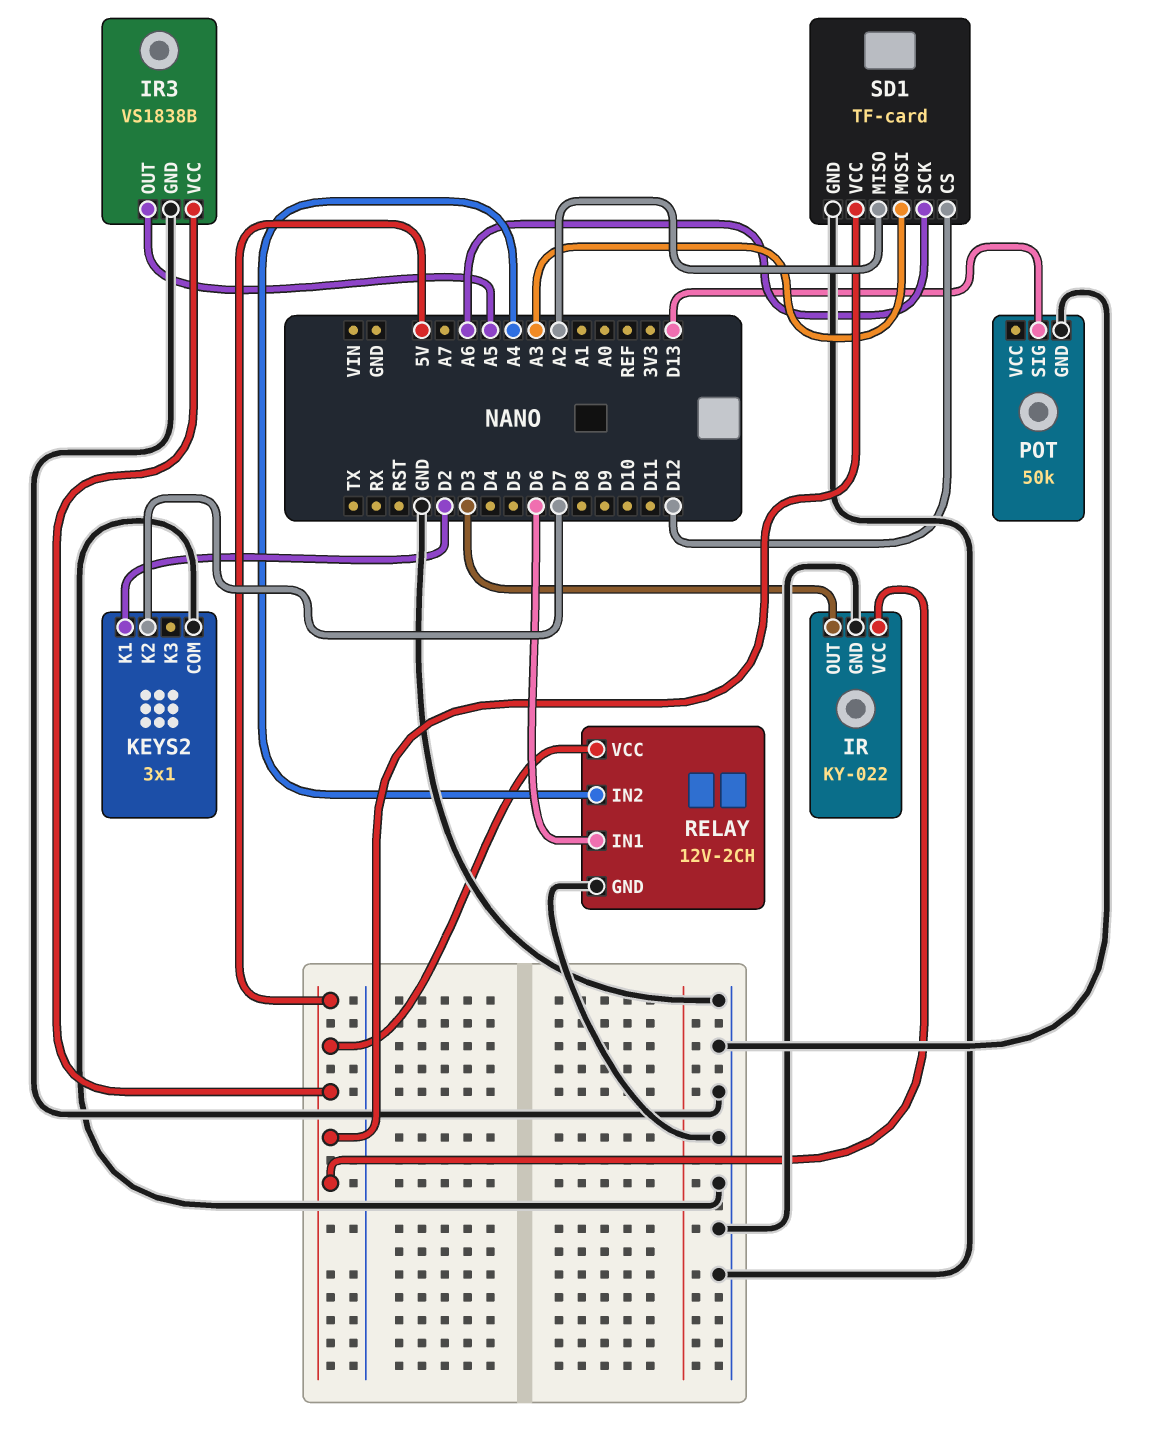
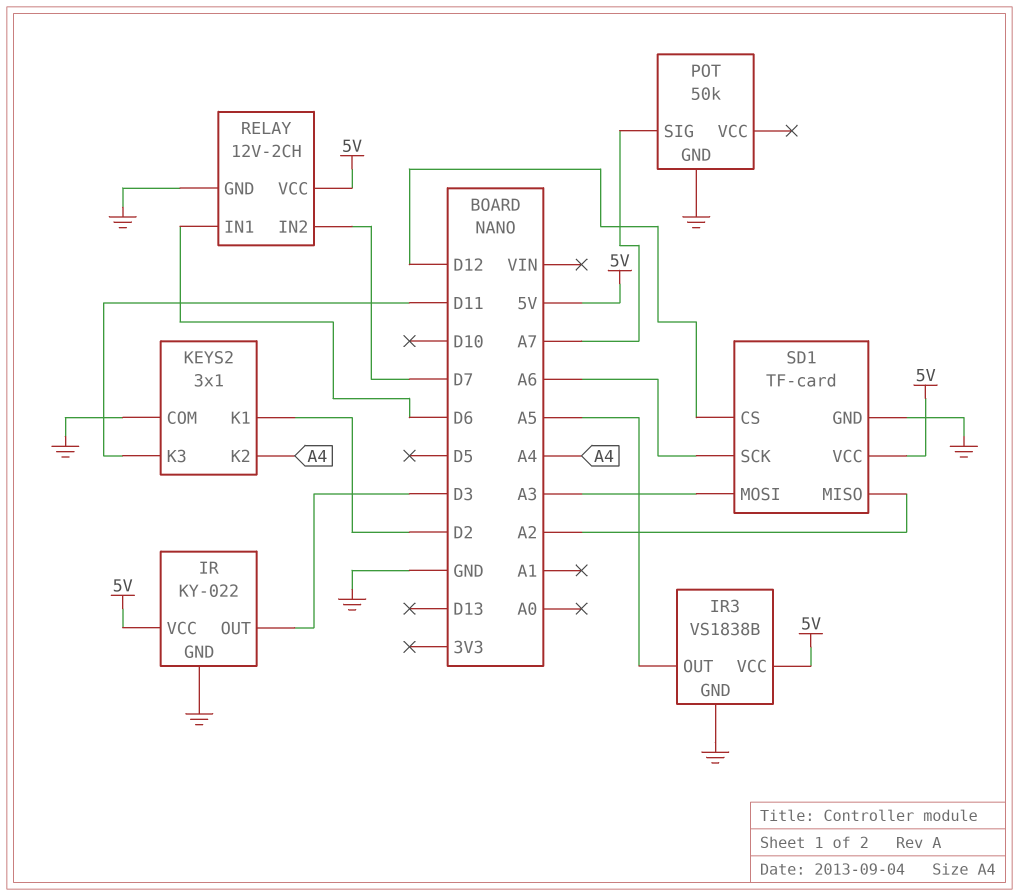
KEYS2 pin K2: D7 -> A4
KEYS2 pin K3: none -> D11
POT pin SIG: D13 -> A7
RELAY pin IN2: A4 -> D7

